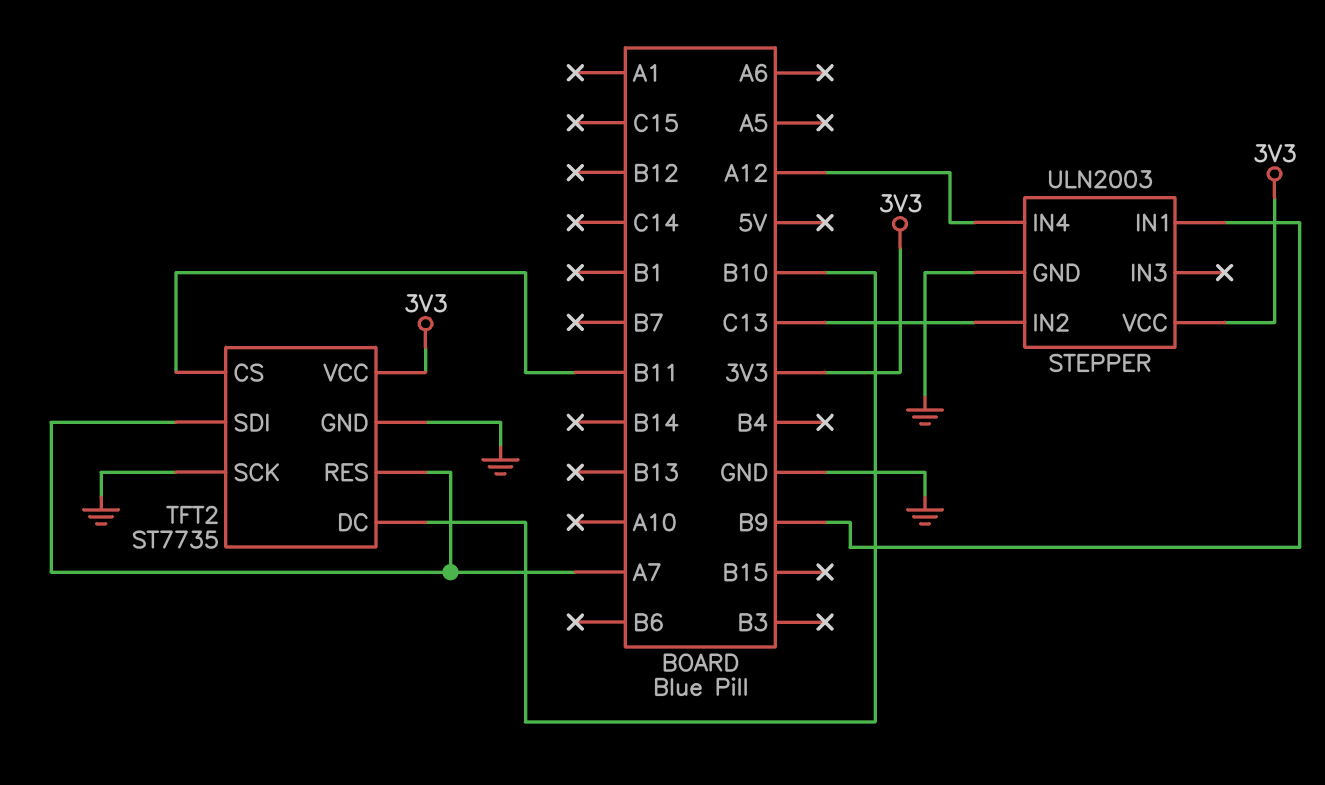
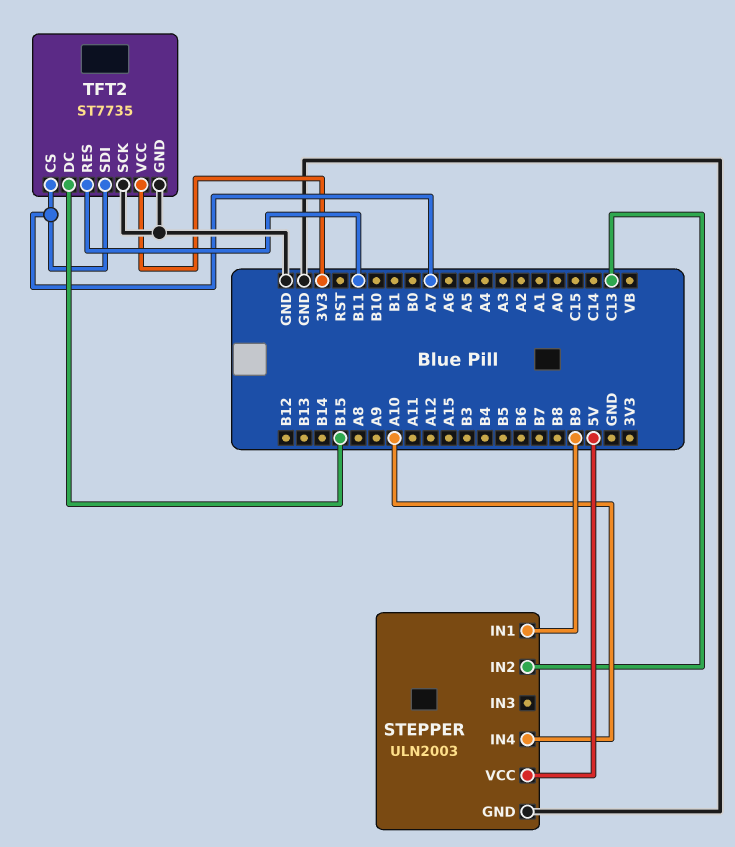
STEPPER pin IN4: A12 -> A10
STEPPER pin VCC: 3V3 -> 5V
TFT2 pin CS: B11 -> A7
TFT2 pin DC: B10 -> B15
TFT2 pin RES: A7 -> B11

